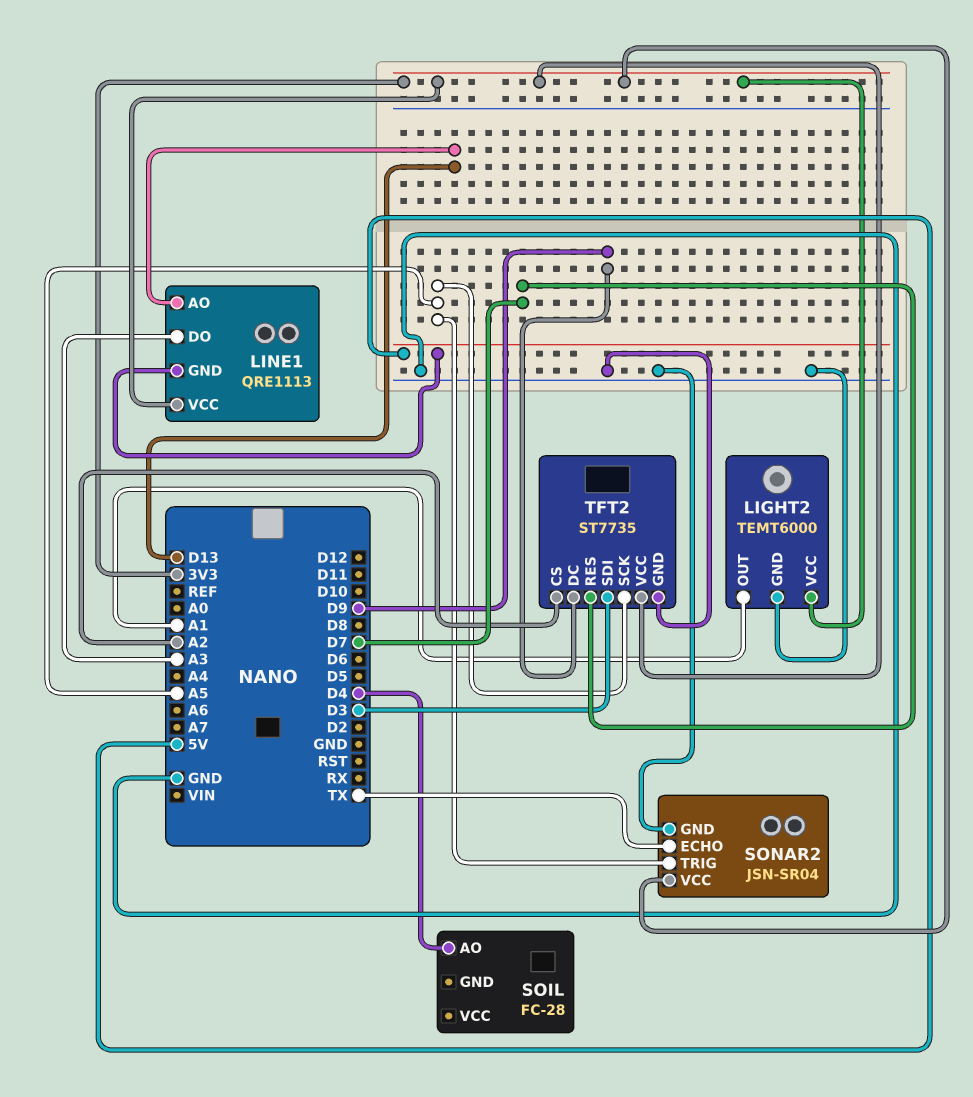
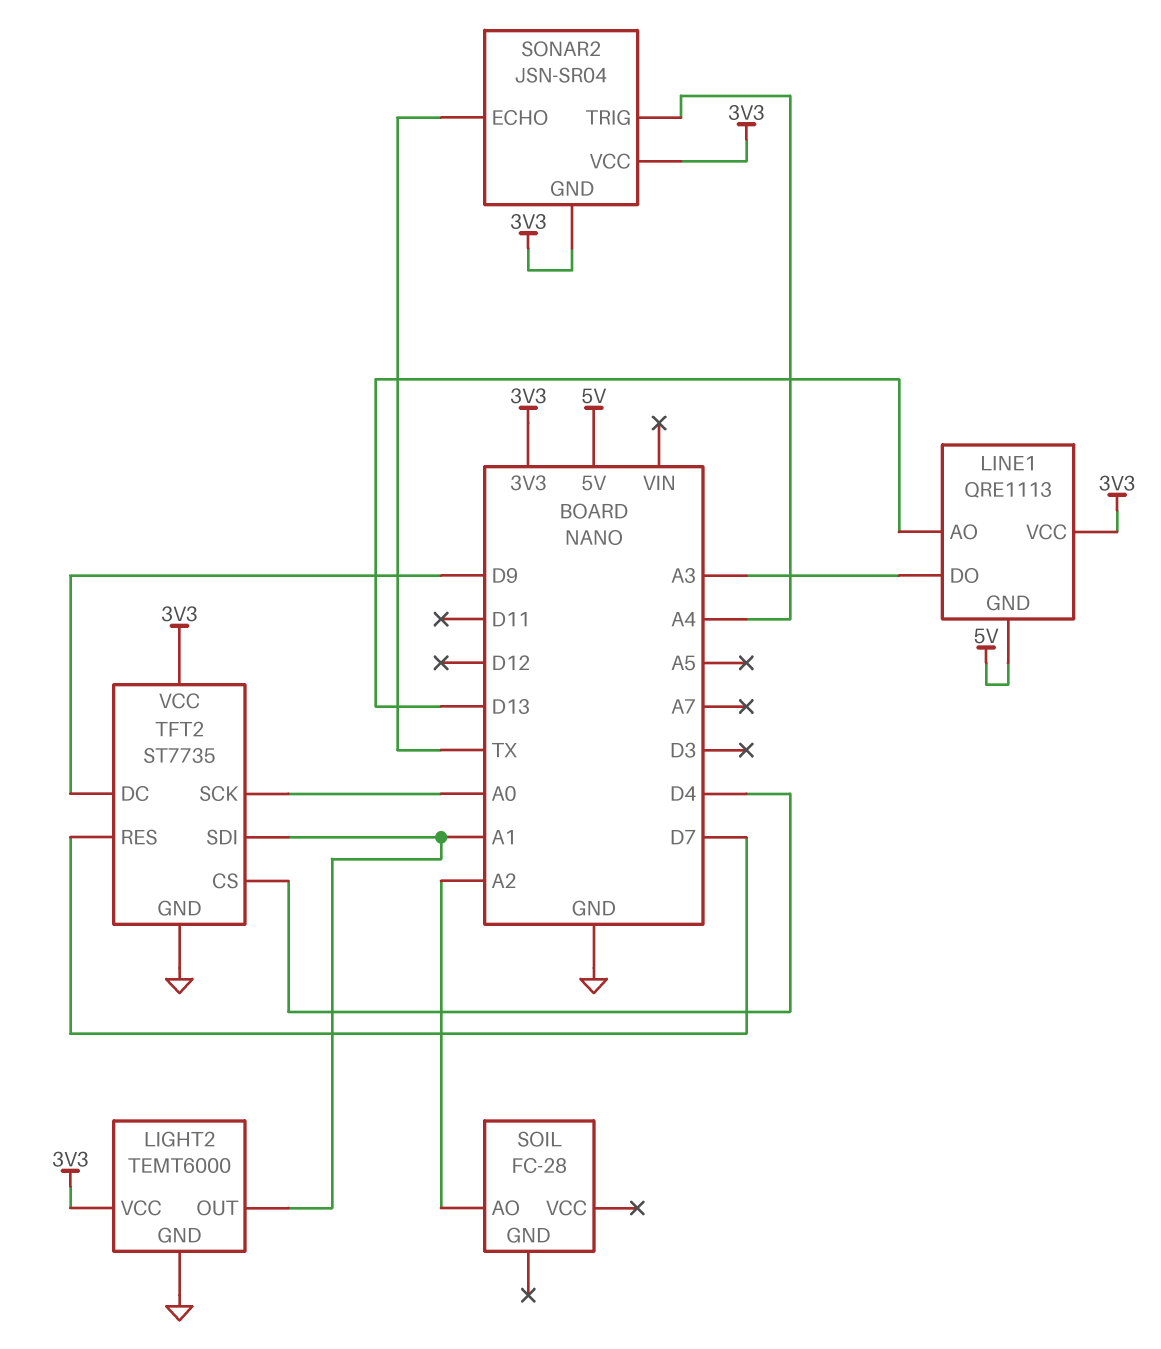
SOIL pin AO: D4 -> A2
SONAR2 pin GND: GND -> 3V3
SONAR2 pin TRIG: A5 -> A4
TFT2 pin CS: A2 -> D4
TFT2 pin SCK: A5 -> A0
TFT2 pin SDI: D3 -> A1

